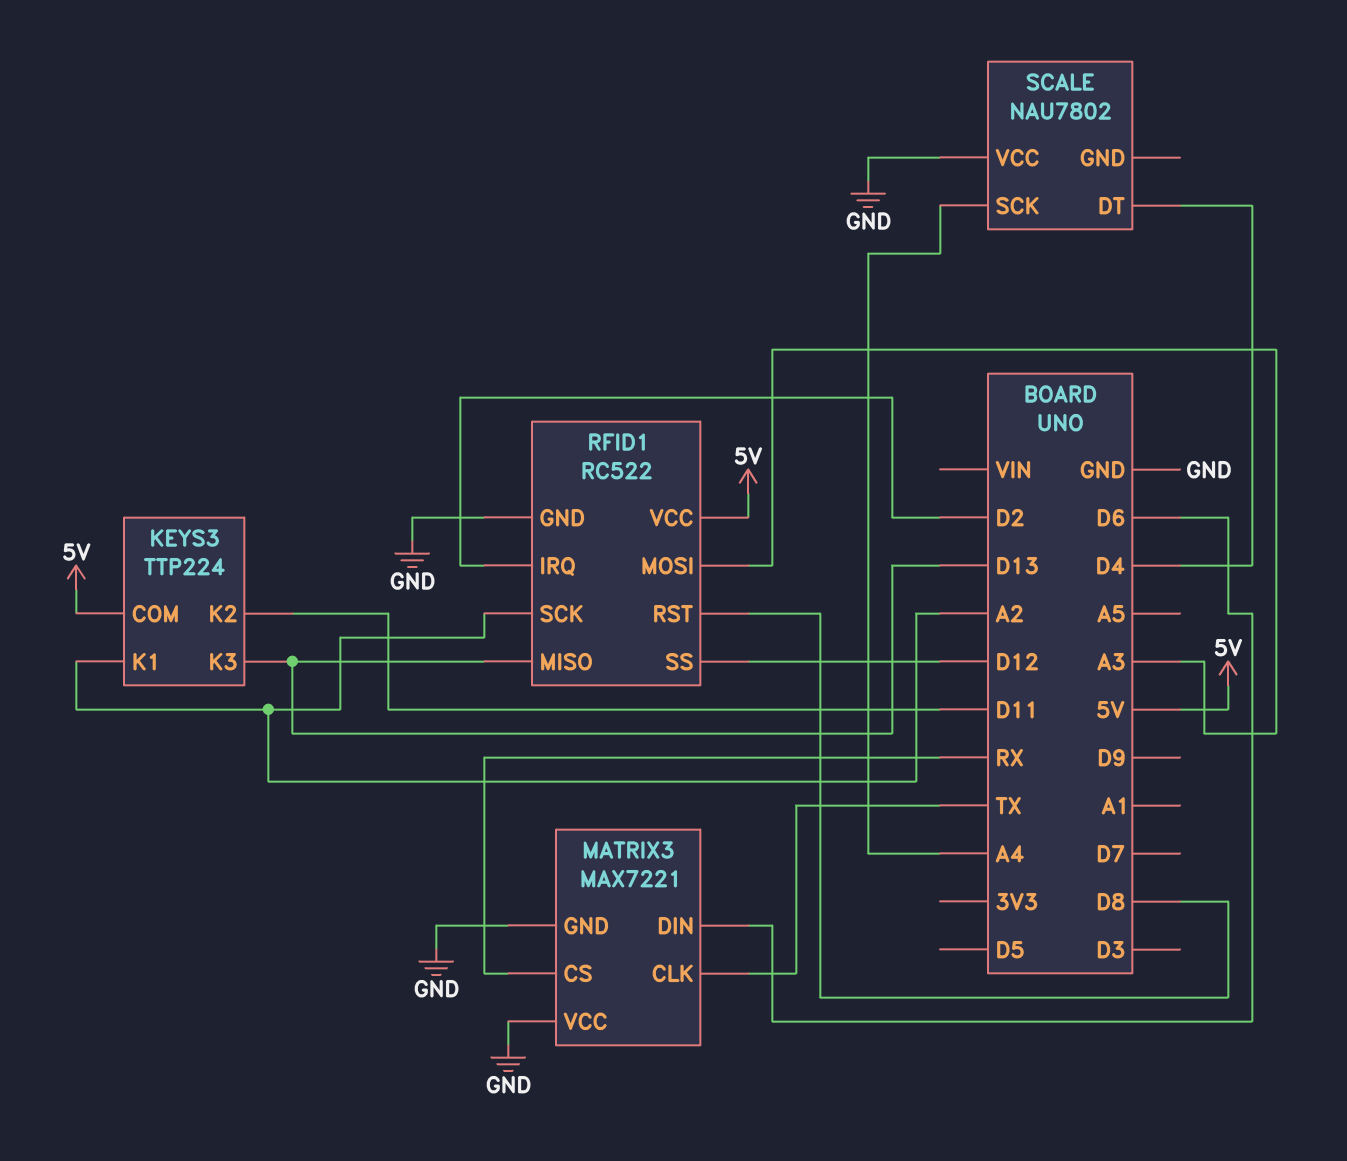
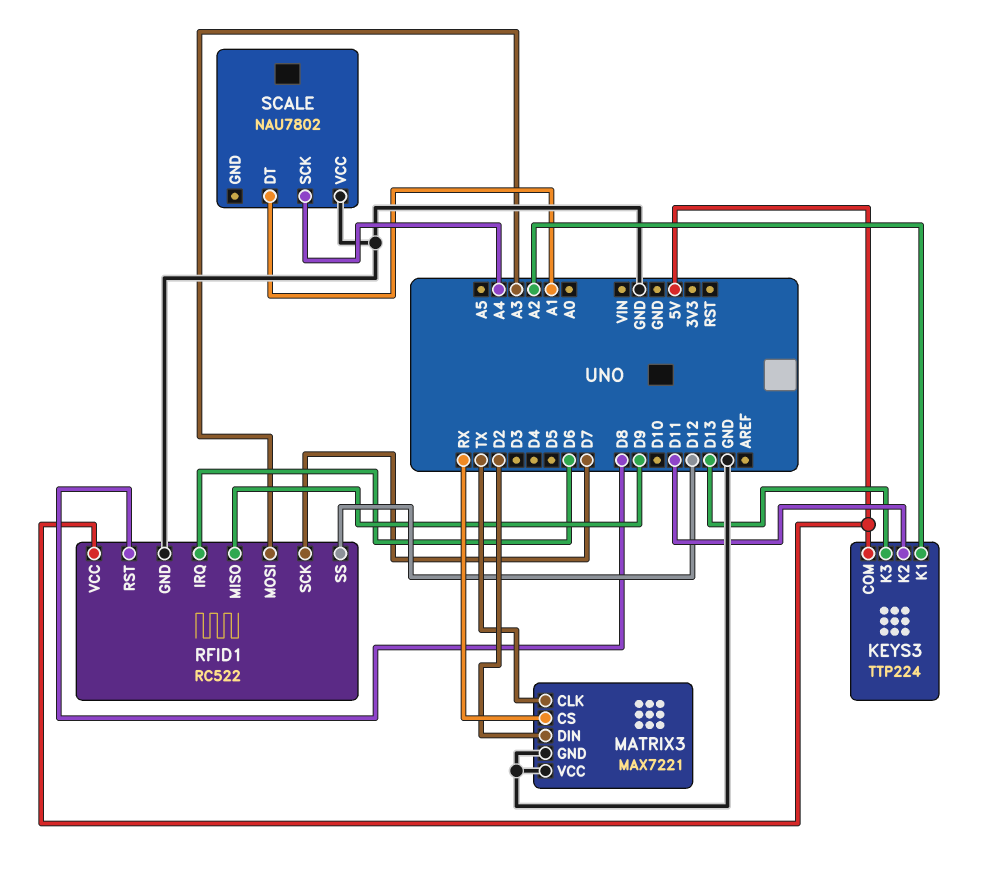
MATRIX3 pin DIN: D6 -> D2
RFID1 pin IRQ: D2 -> D6
RFID1 pin MISO: D13 -> D9
RFID1 pin SCK: A2 -> D7
SCALE pin DT: D4 -> A1

